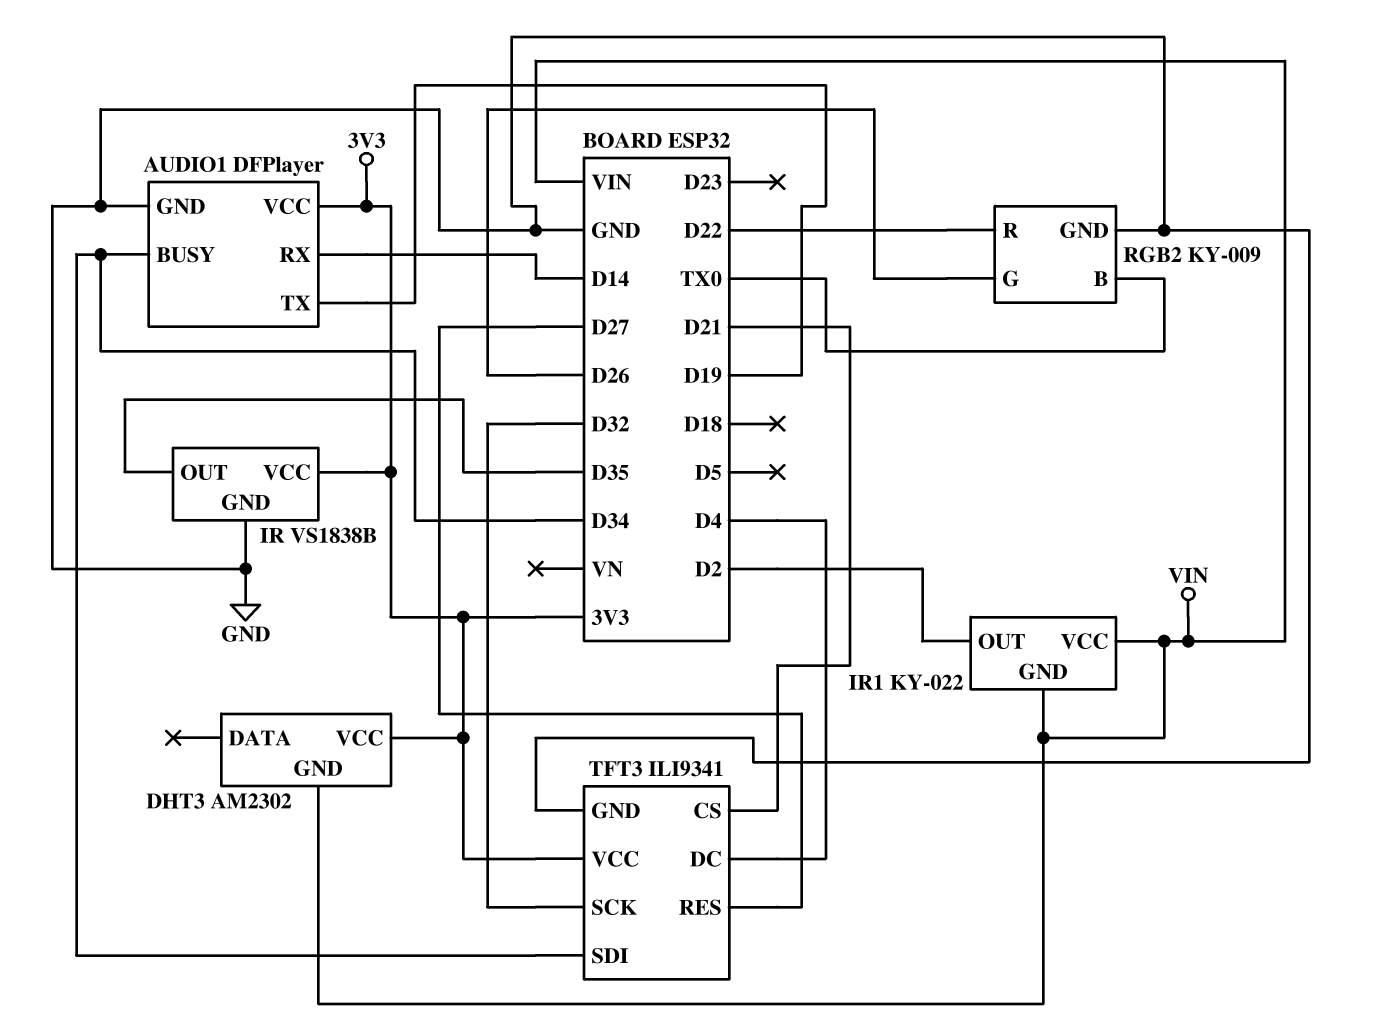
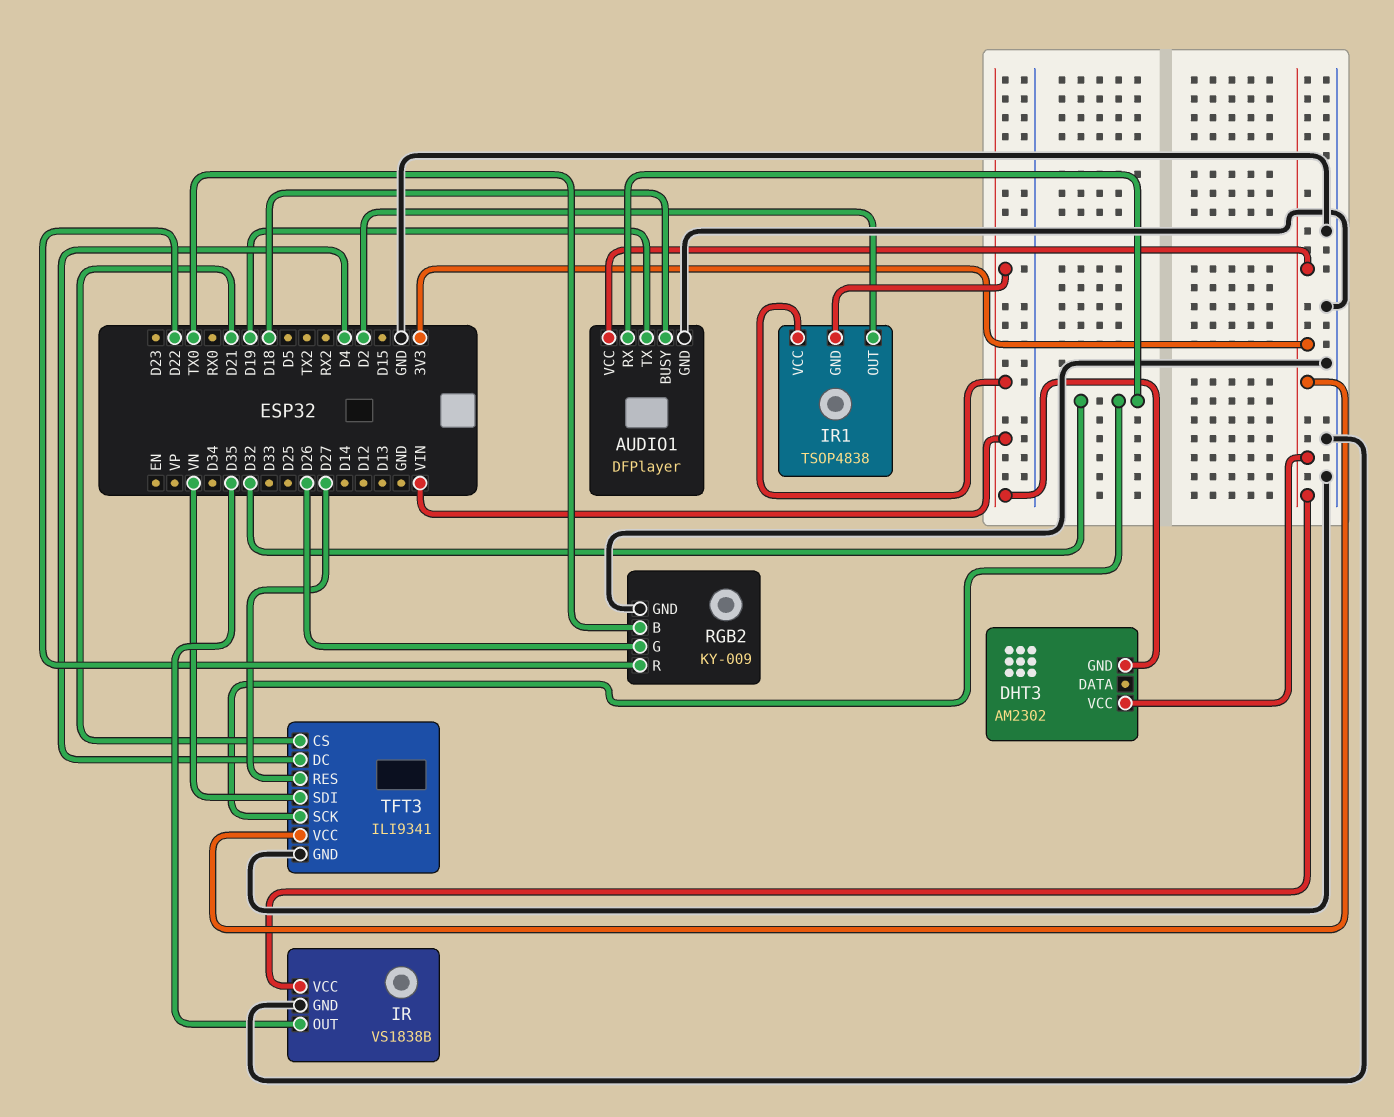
AUDIO1 pin BUSY: D34 -> D18
AUDIO1 pin RX: D14 -> D32
IR1: KY-022 -> TSOP4838
TFT3 pin SDI: D34 -> VN

